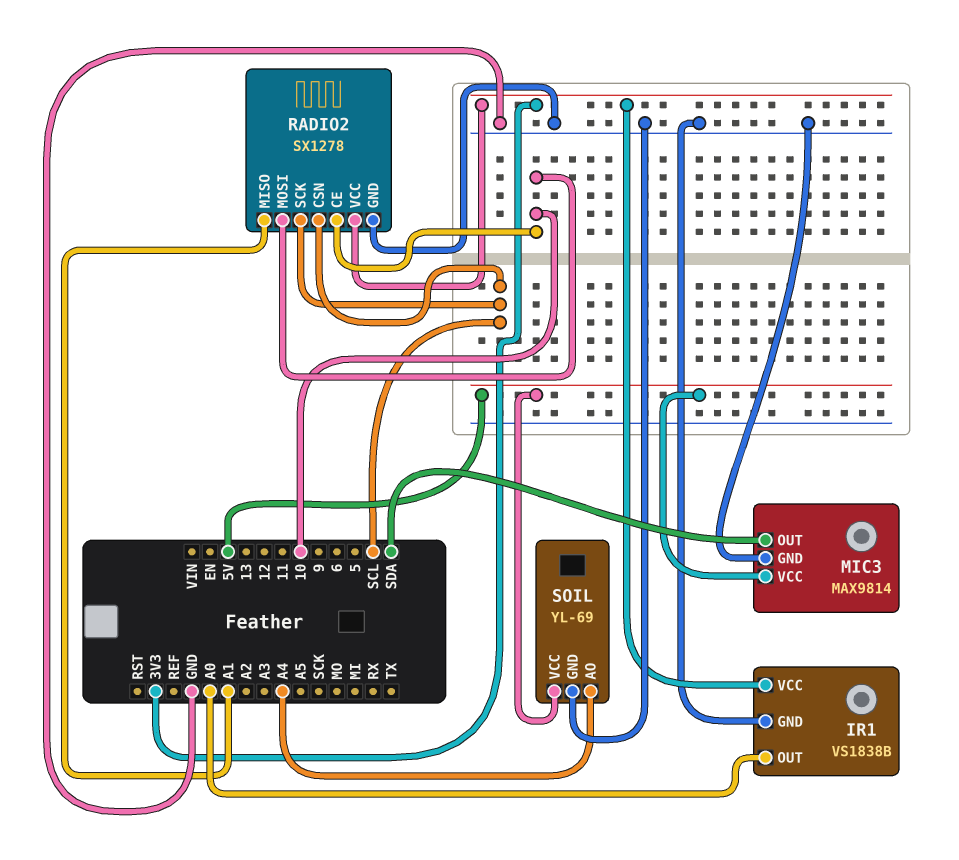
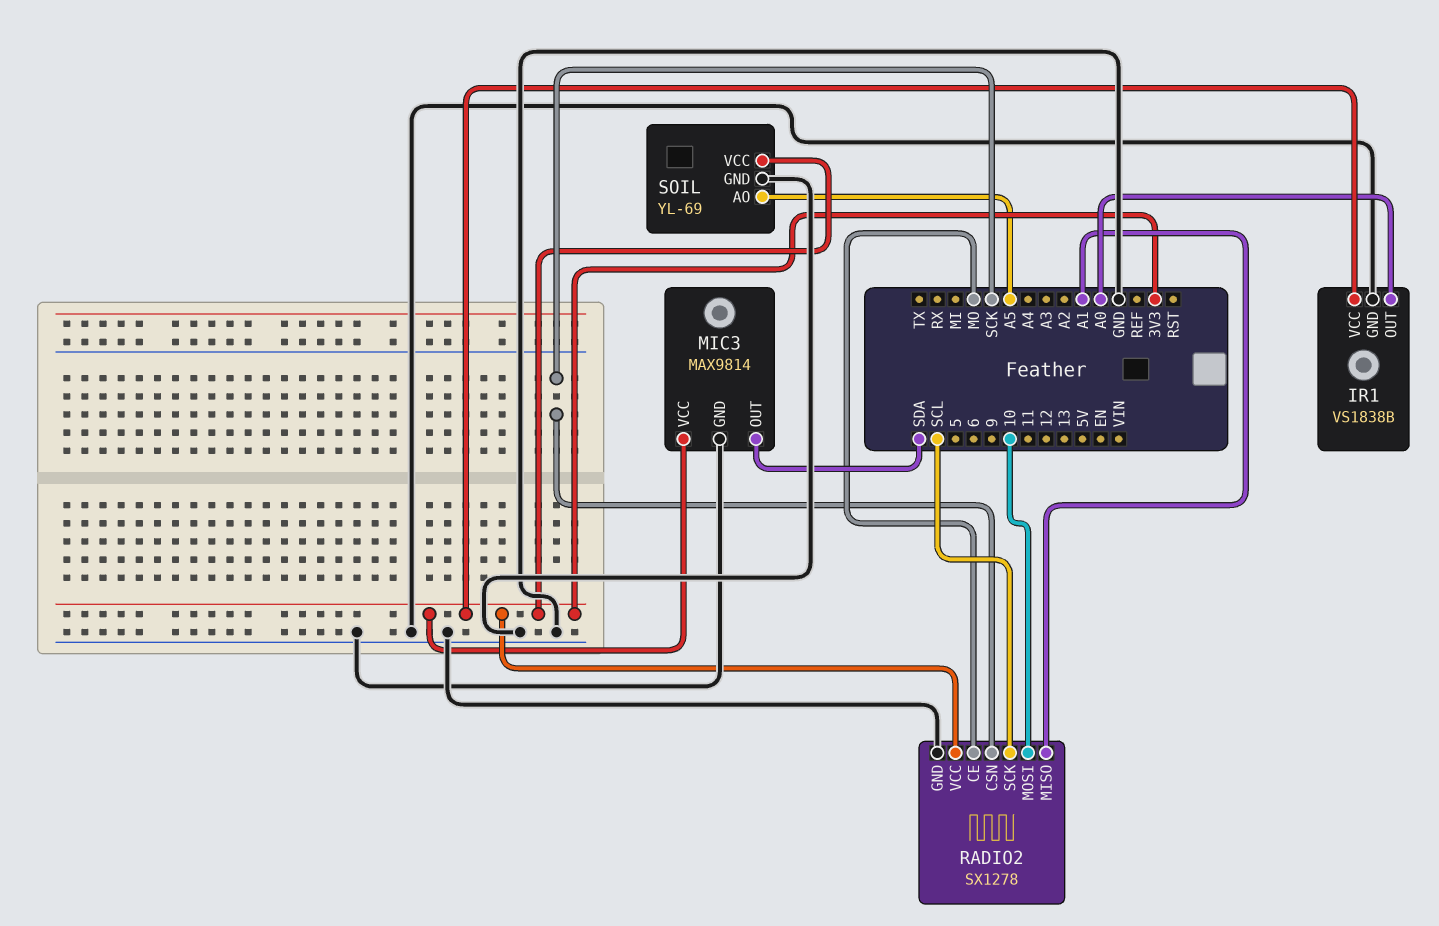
MIC3 pin VCC: 5V -> 3V3
RADIO2 pin CE: 10 -> MO
RADIO2 pin CSN: SCL -> SCK
SOIL pin AO: A4 -> A5
SOIL pin VCC: 5V -> 3V3

